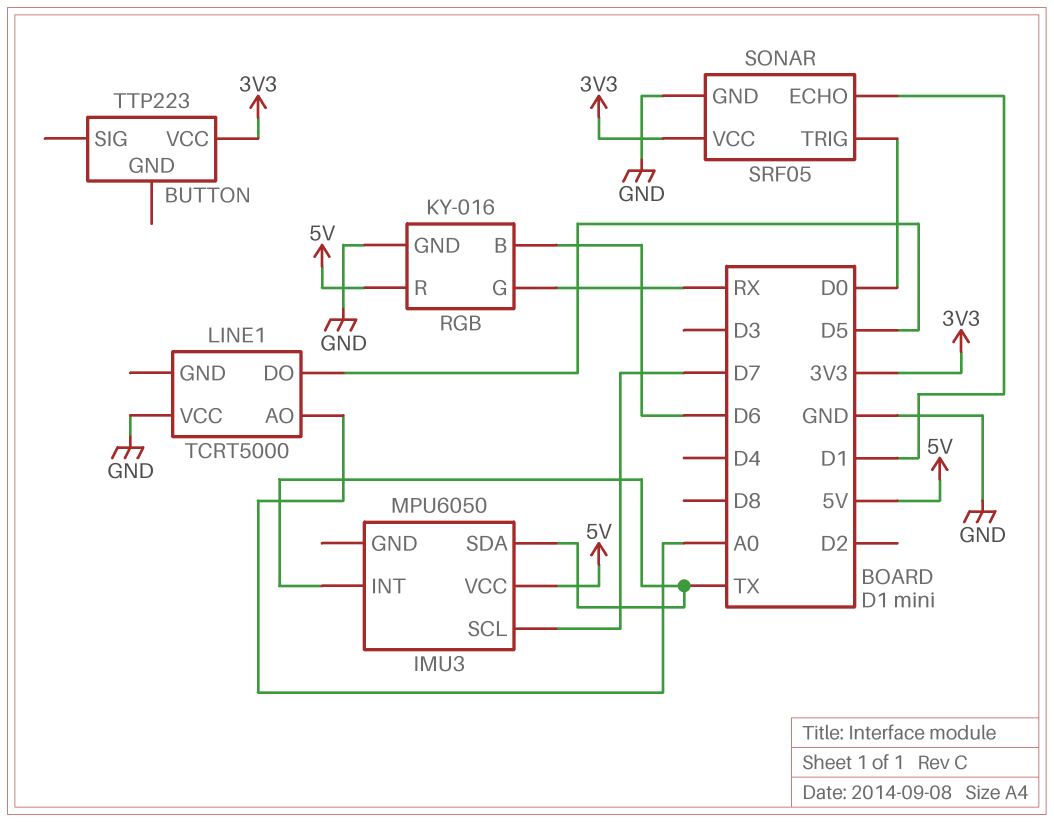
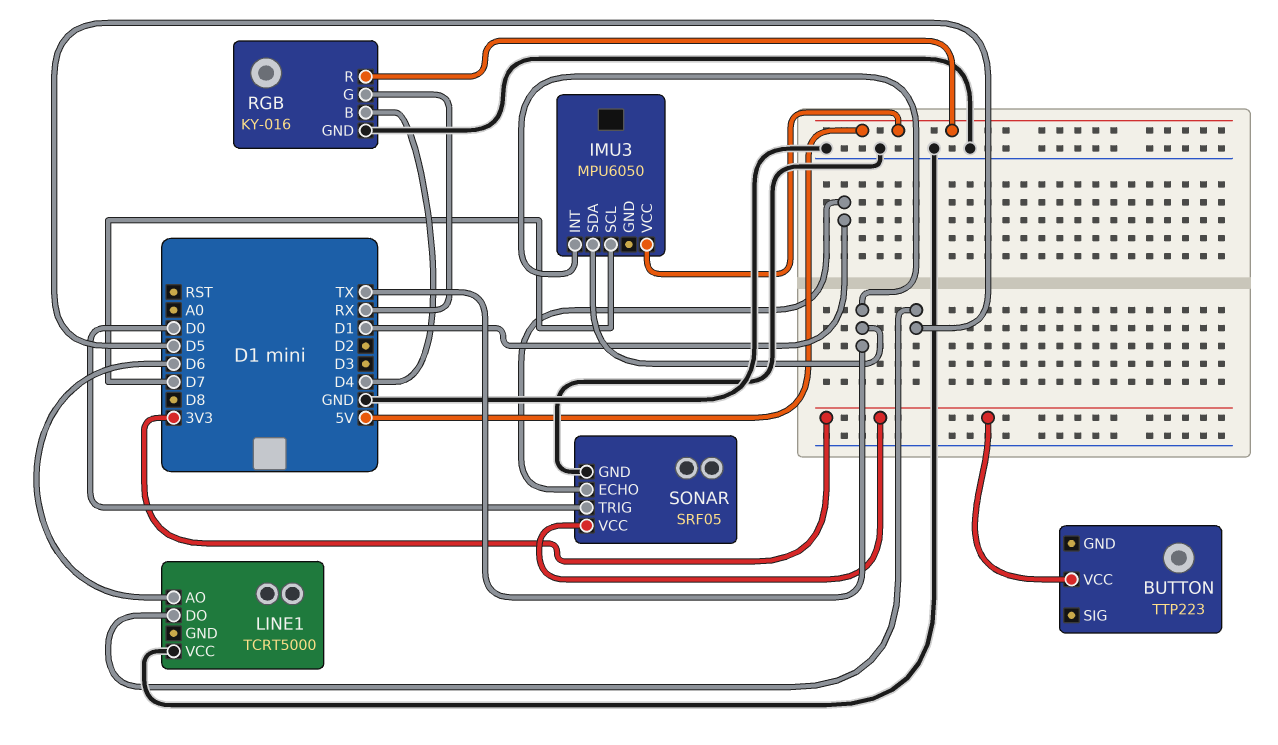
LINE1 pin AO: A0 -> D6
RGB pin B: D6 -> D4

